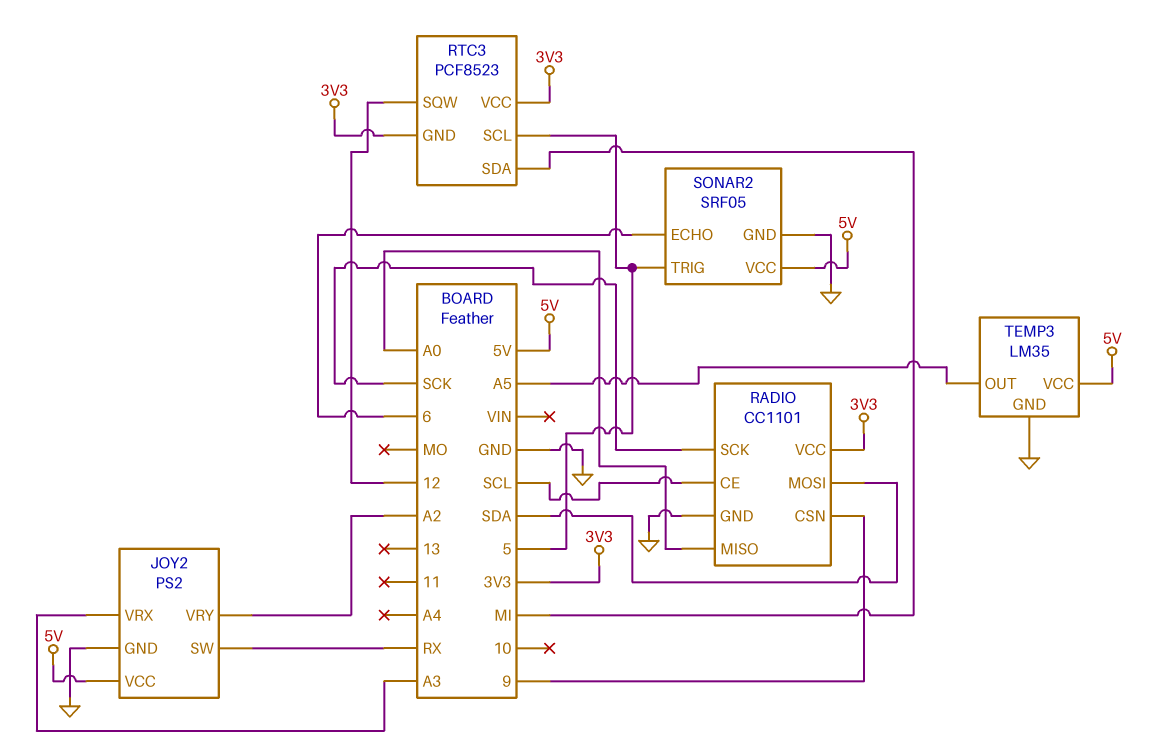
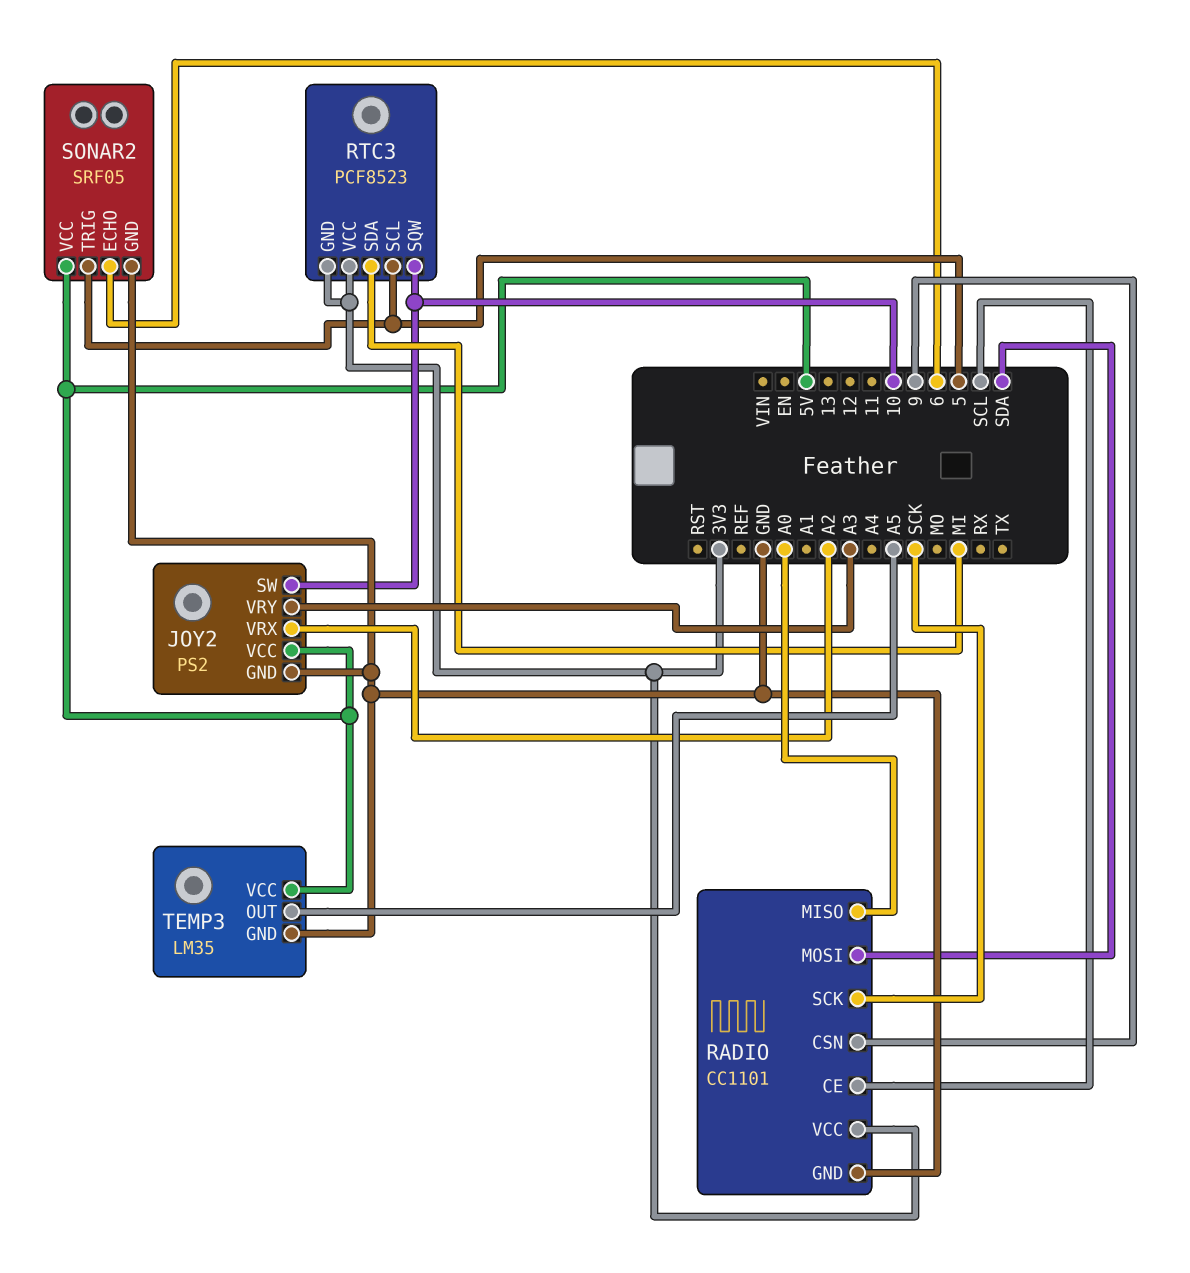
JOY2 pin SW: RX -> 10
JOY2 pin VRX: A3 -> A2
JOY2 pin VRY: A2 -> A3
RTC3 pin SQW: 12 -> 10

